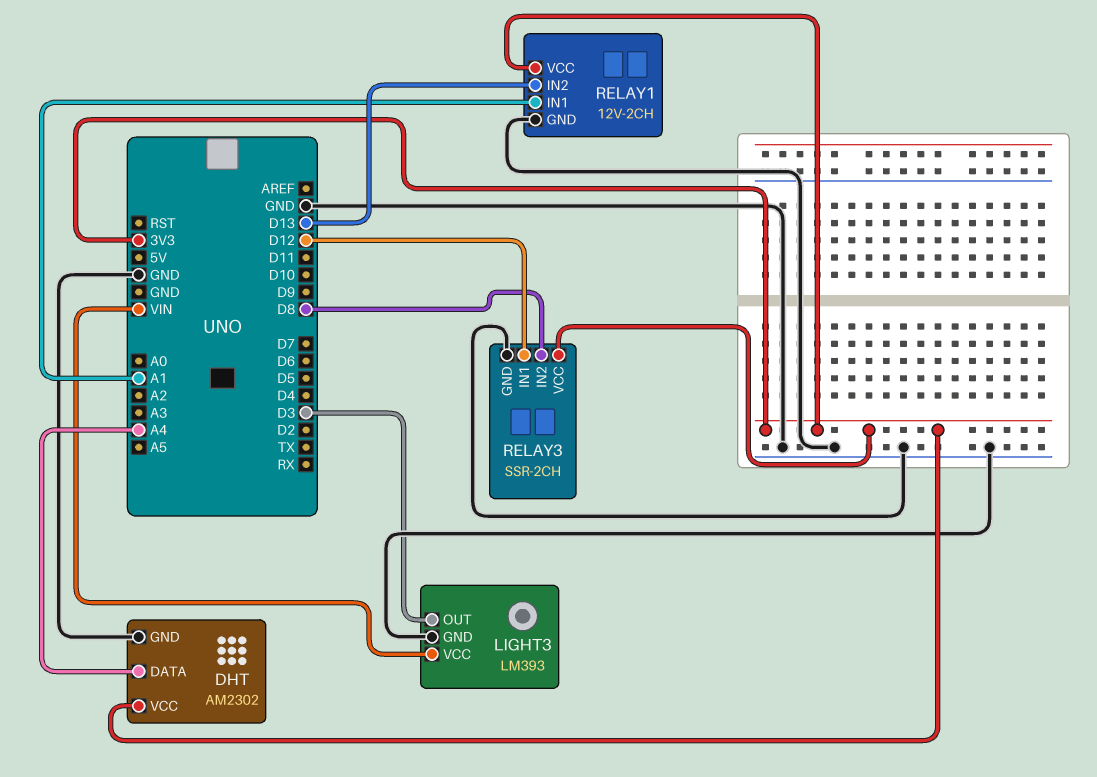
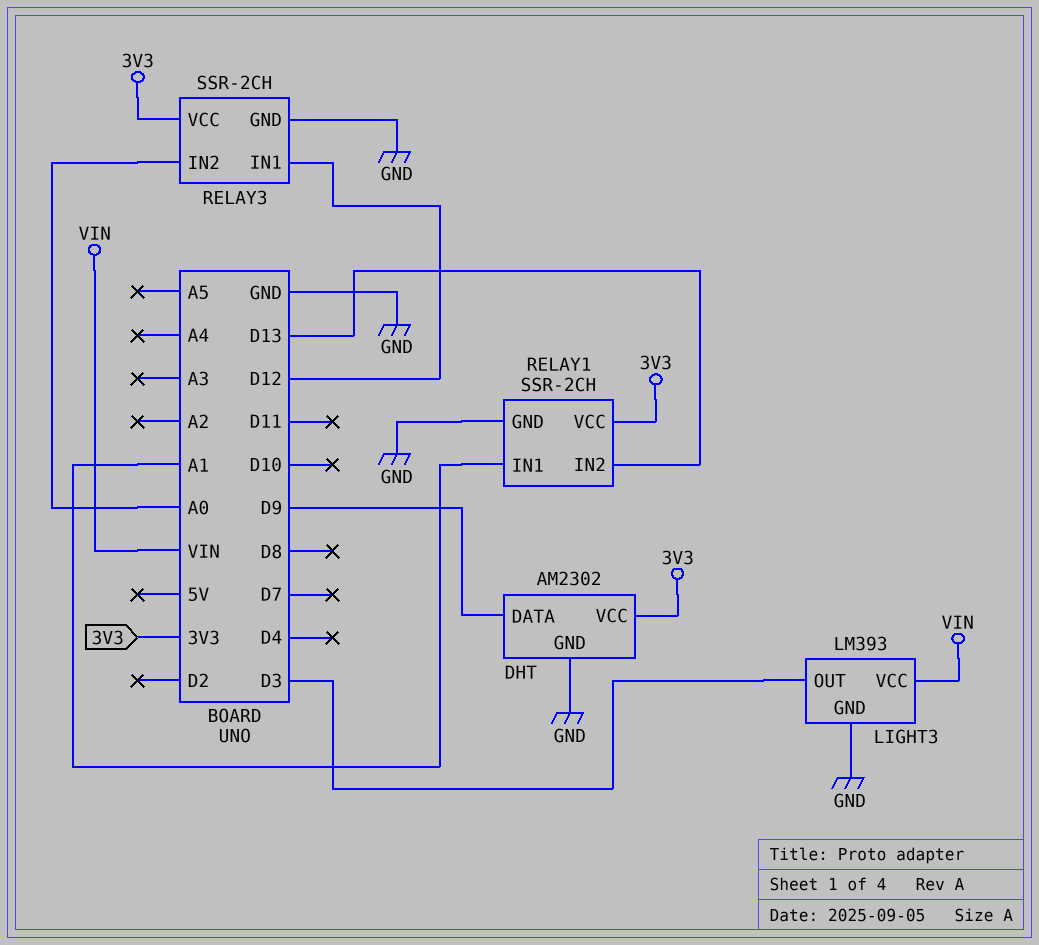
DHT pin DATA: A4 -> D9
RELAY1: 12V-2CH -> SSR-2CH
RELAY3 pin IN2: D8 -> A0

